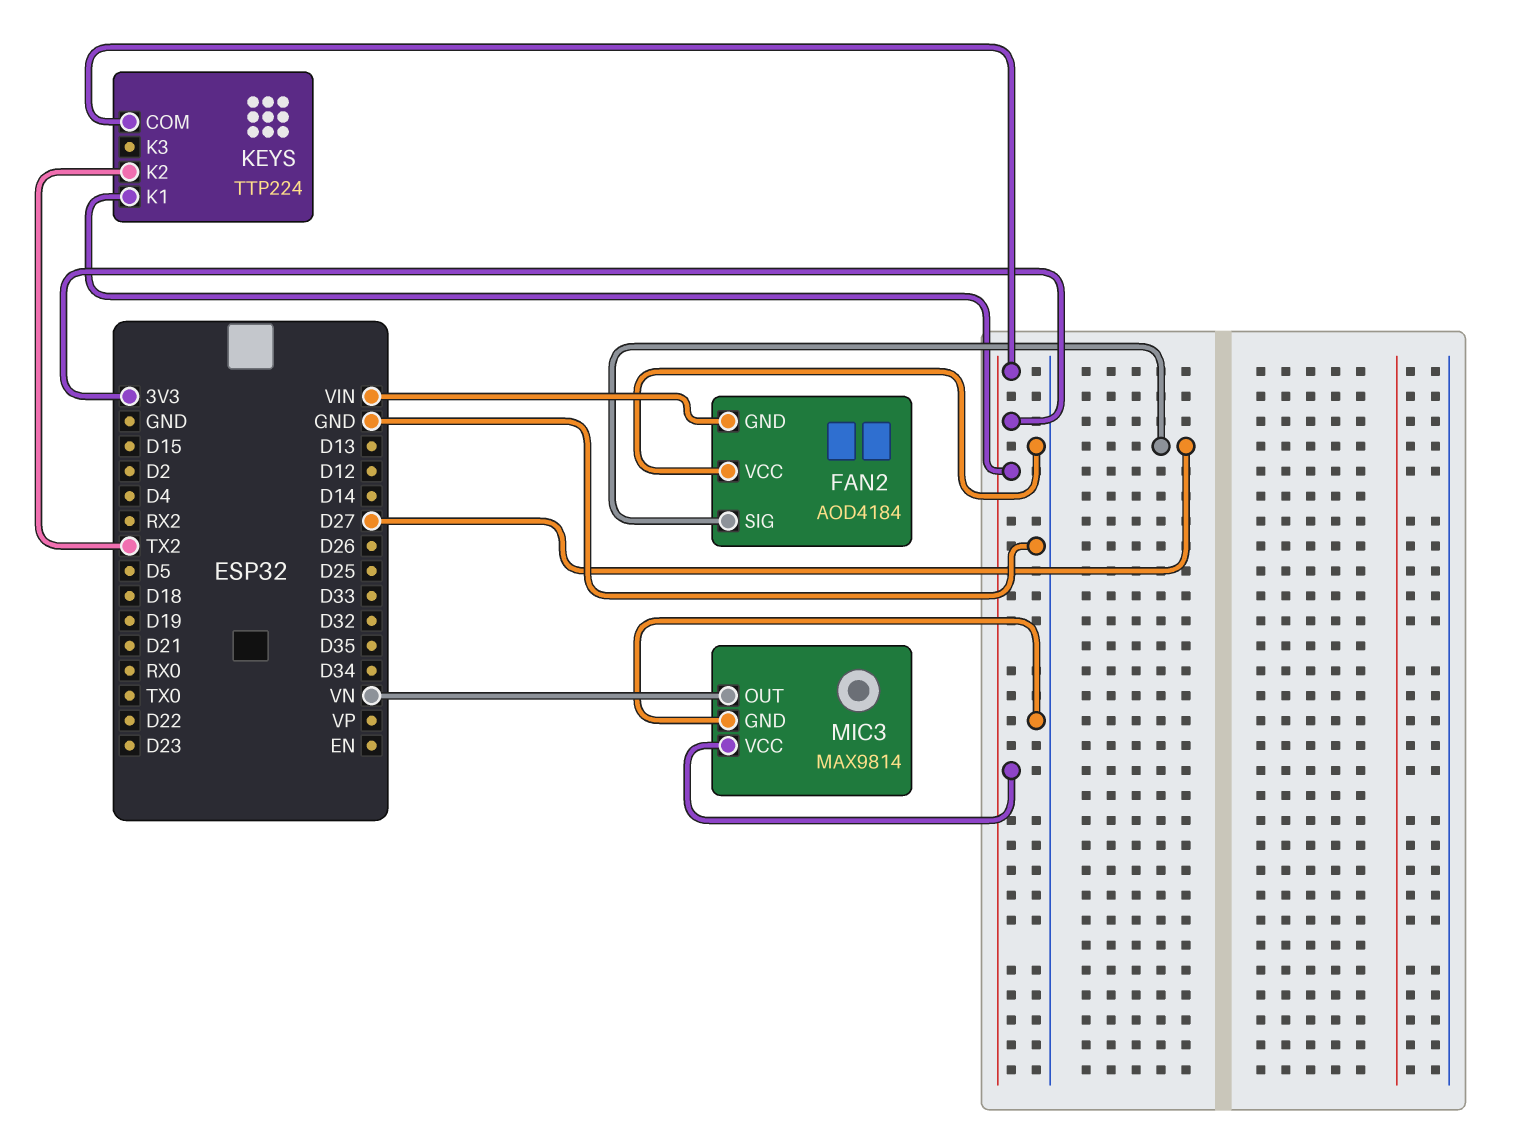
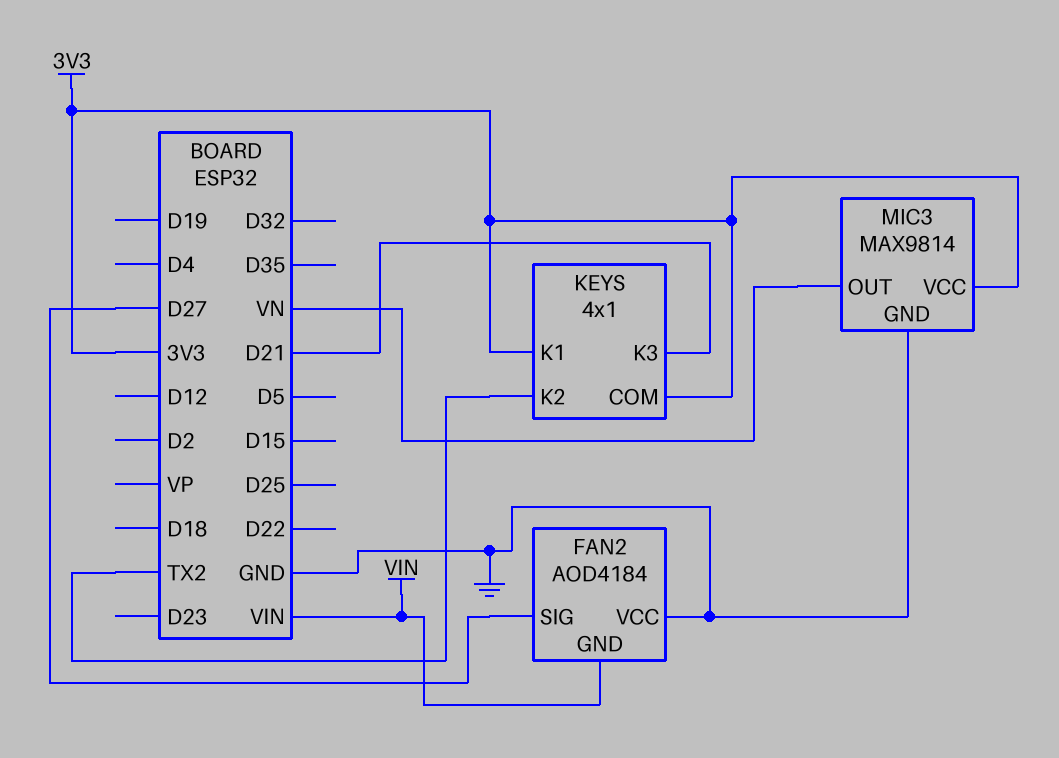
KEYS: TTP224 -> 4x1
KEYS pin K3: none -> D21

